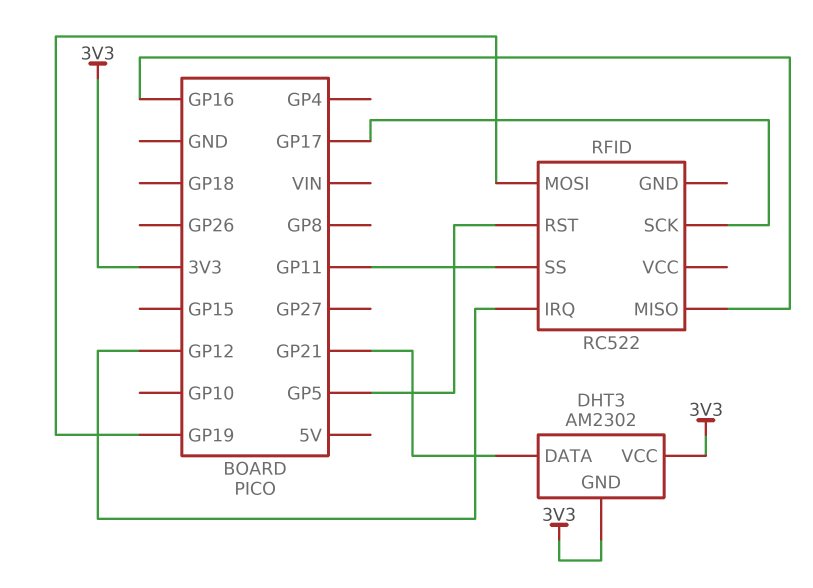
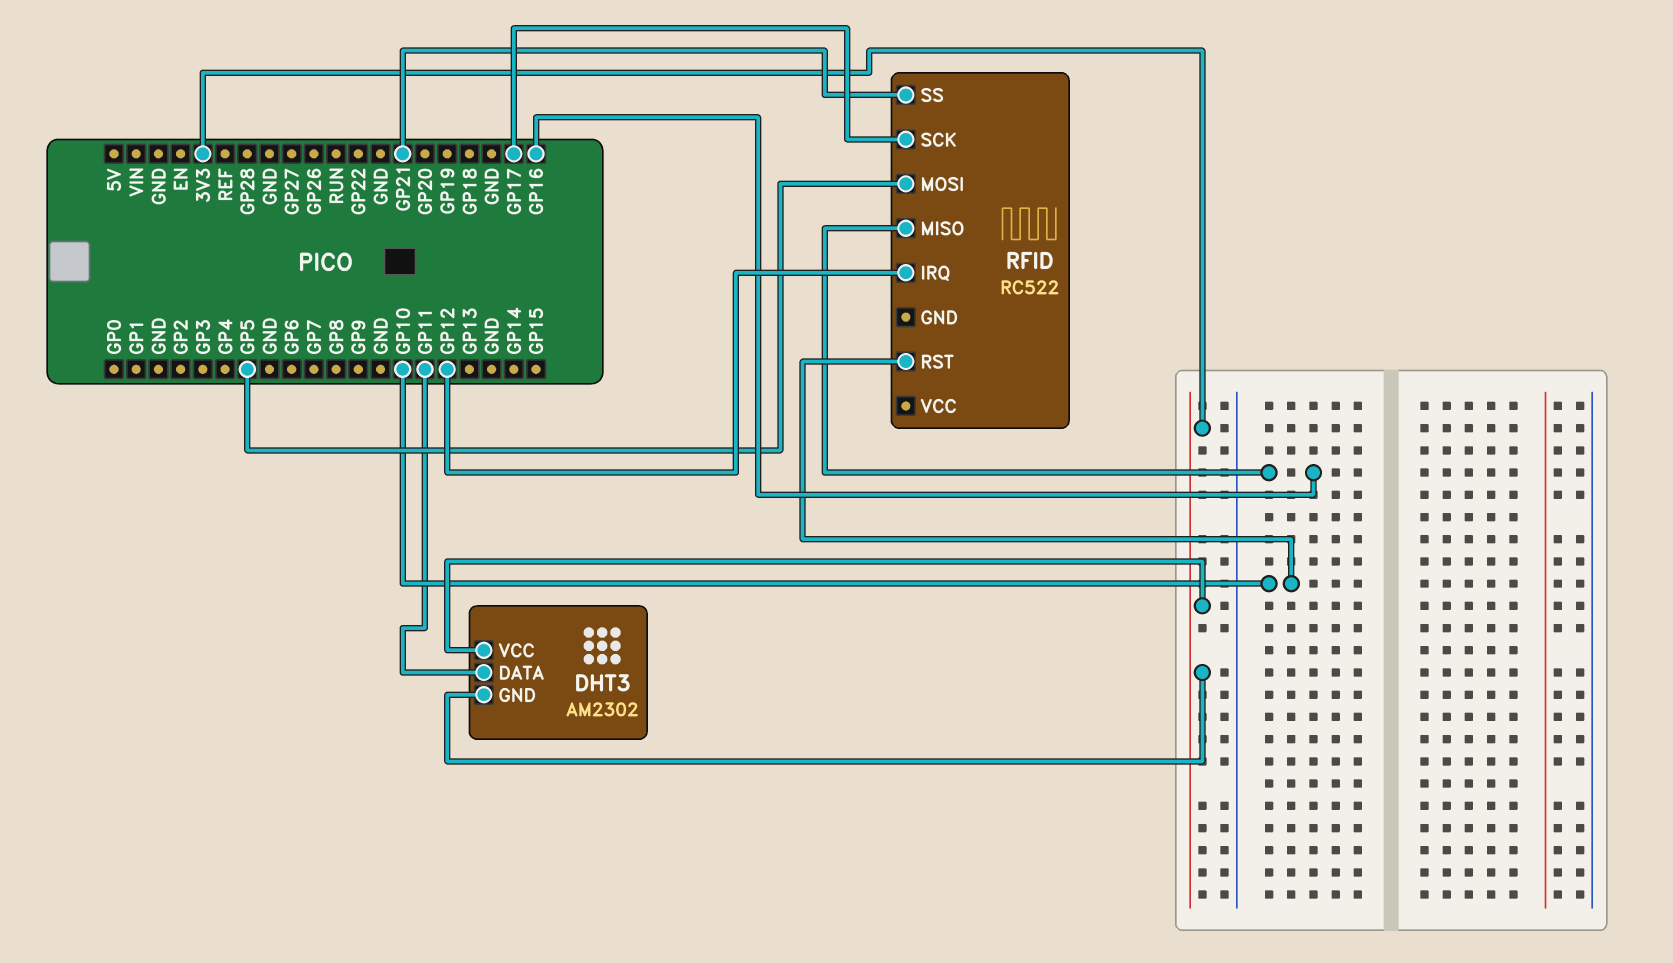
DHT3 pin DATA: GP21 -> GP11
RFID pin MOSI: GP19 -> GP5
RFID pin RST: GP5 -> GP10
RFID pin SS: GP11 -> GP21

